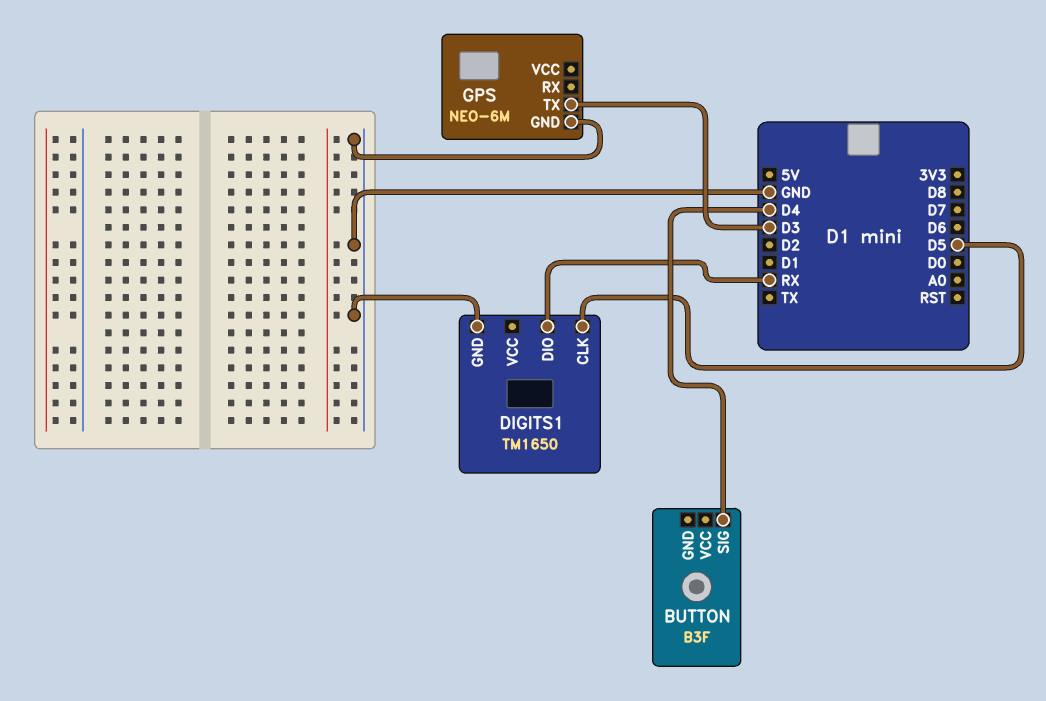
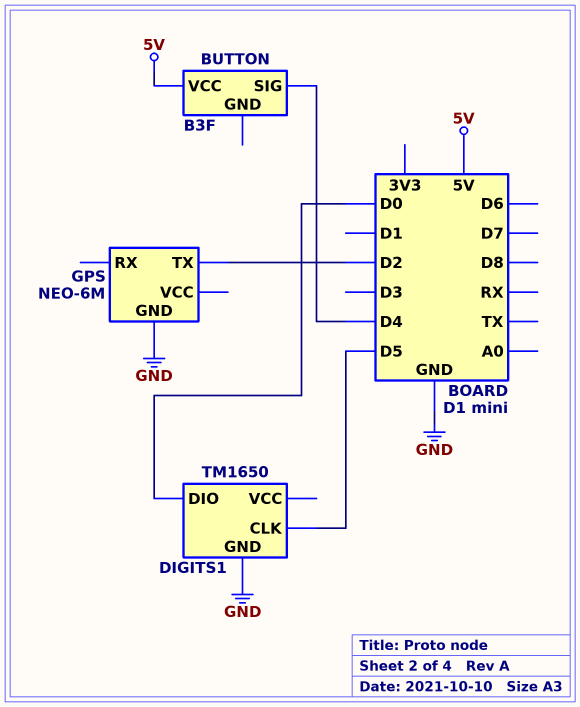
BUTTON pin VCC: none -> 5V
DIGITS1 pin DIO: RX -> D0
GPS pin TX: D3 -> D2

